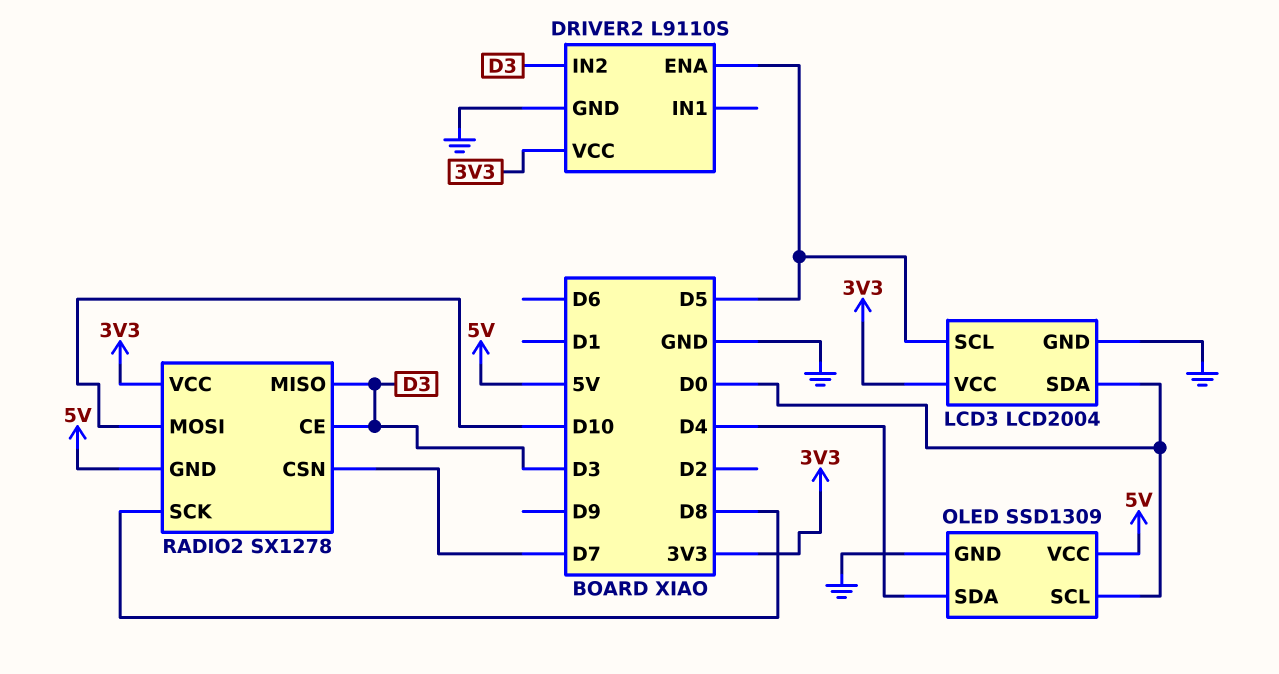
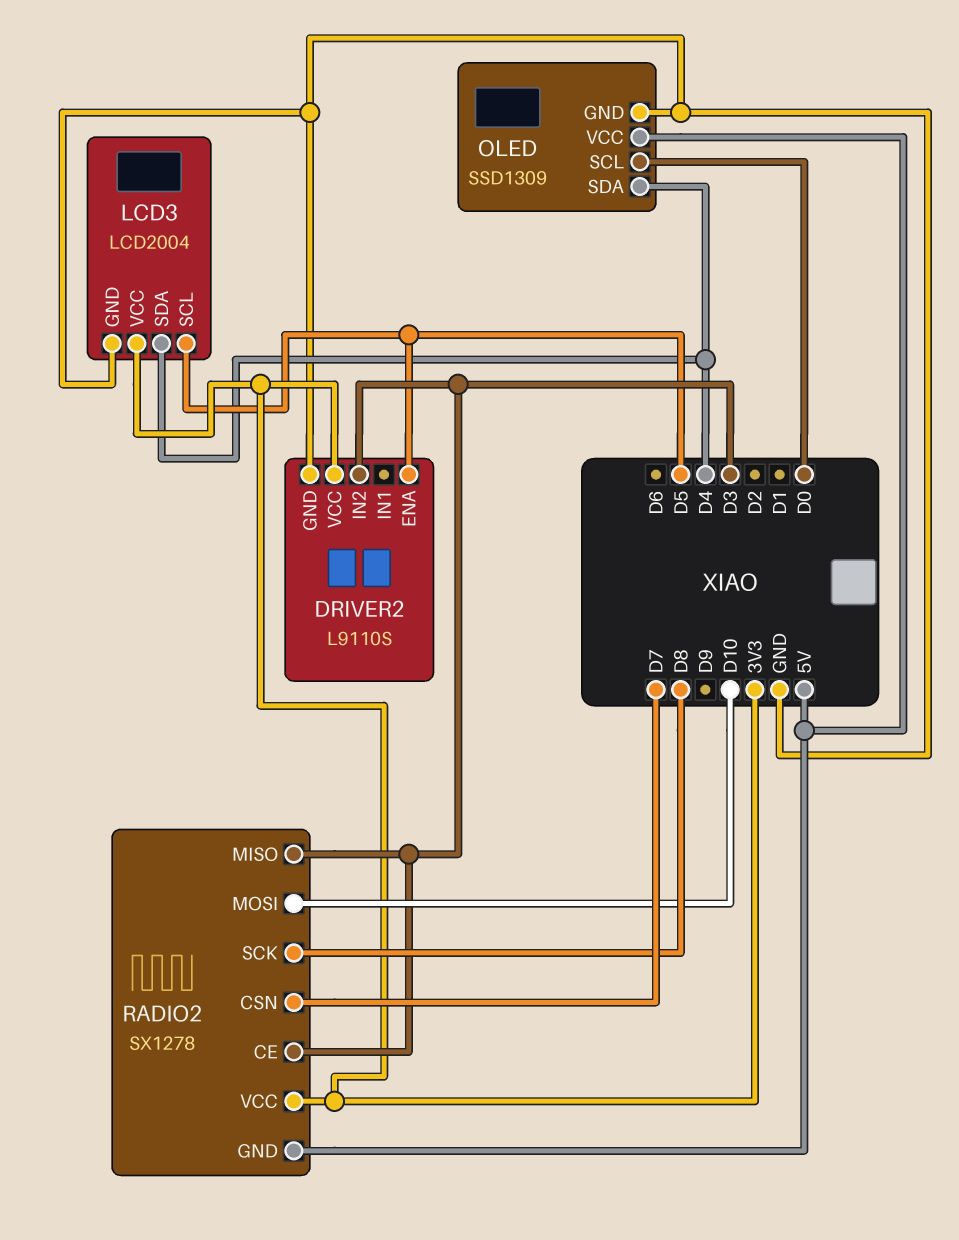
LCD3 pin SDA: D0 -> D4

